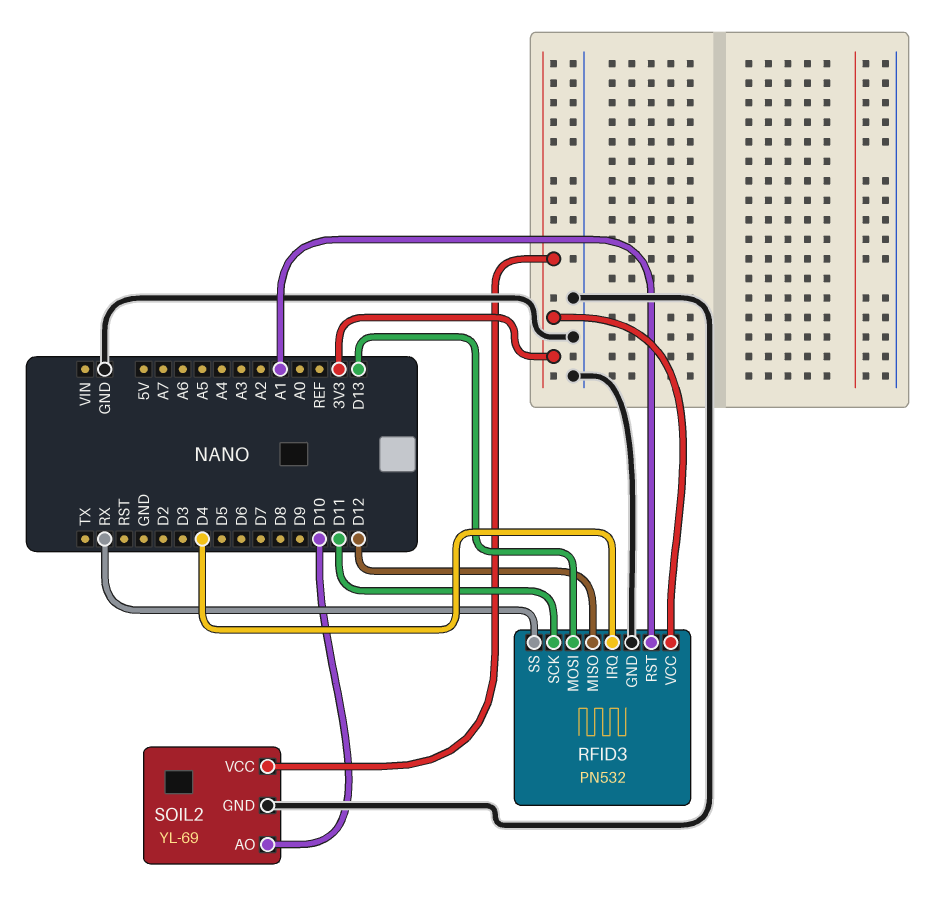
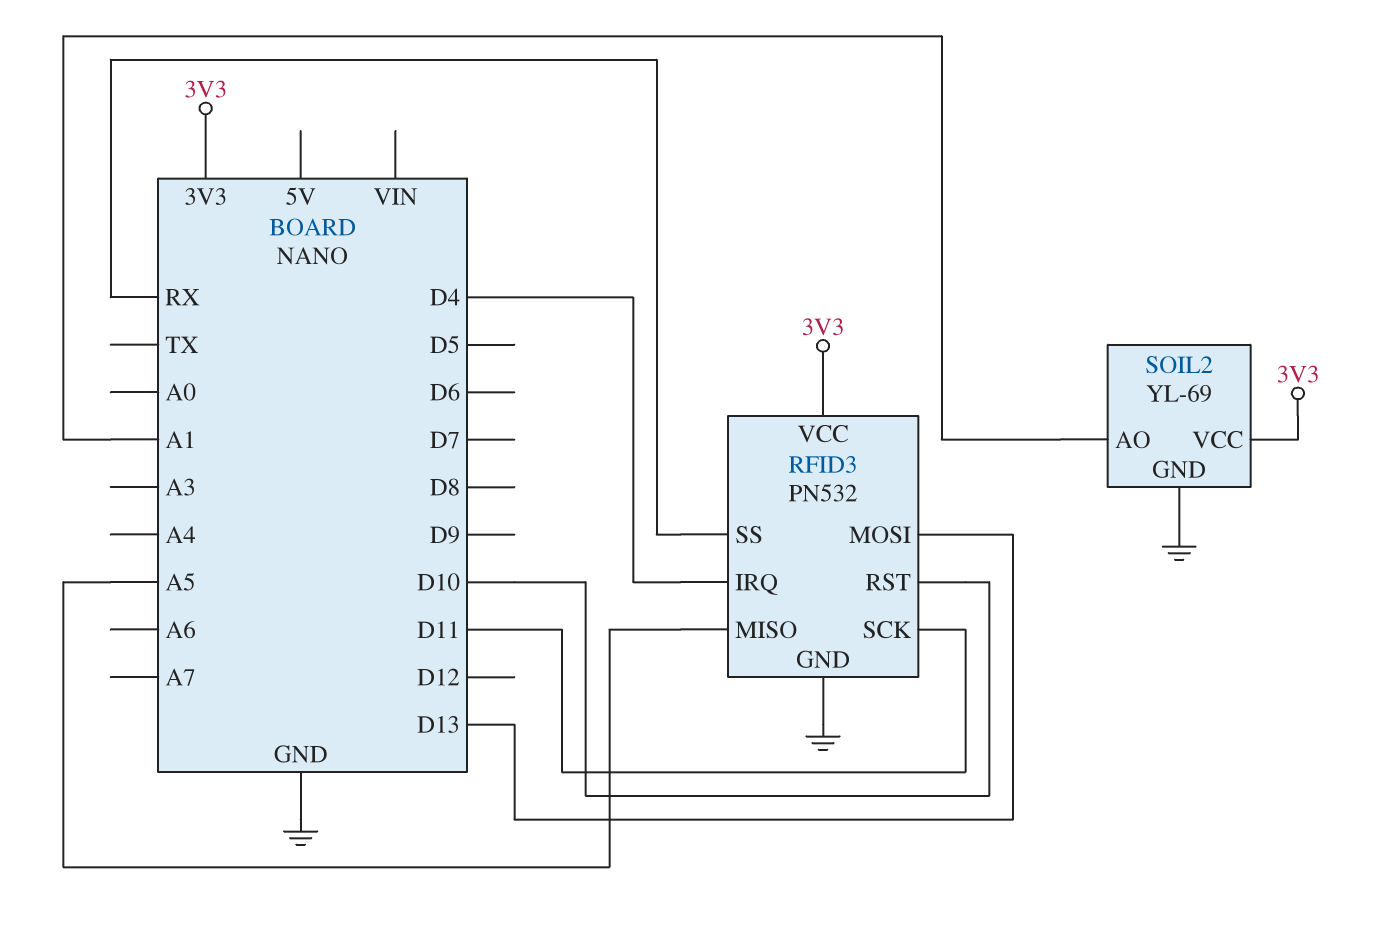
RFID3 pin MISO: D12 -> A5
RFID3 pin RST: A1 -> D10
SOIL2 pin AO: D10 -> A1

